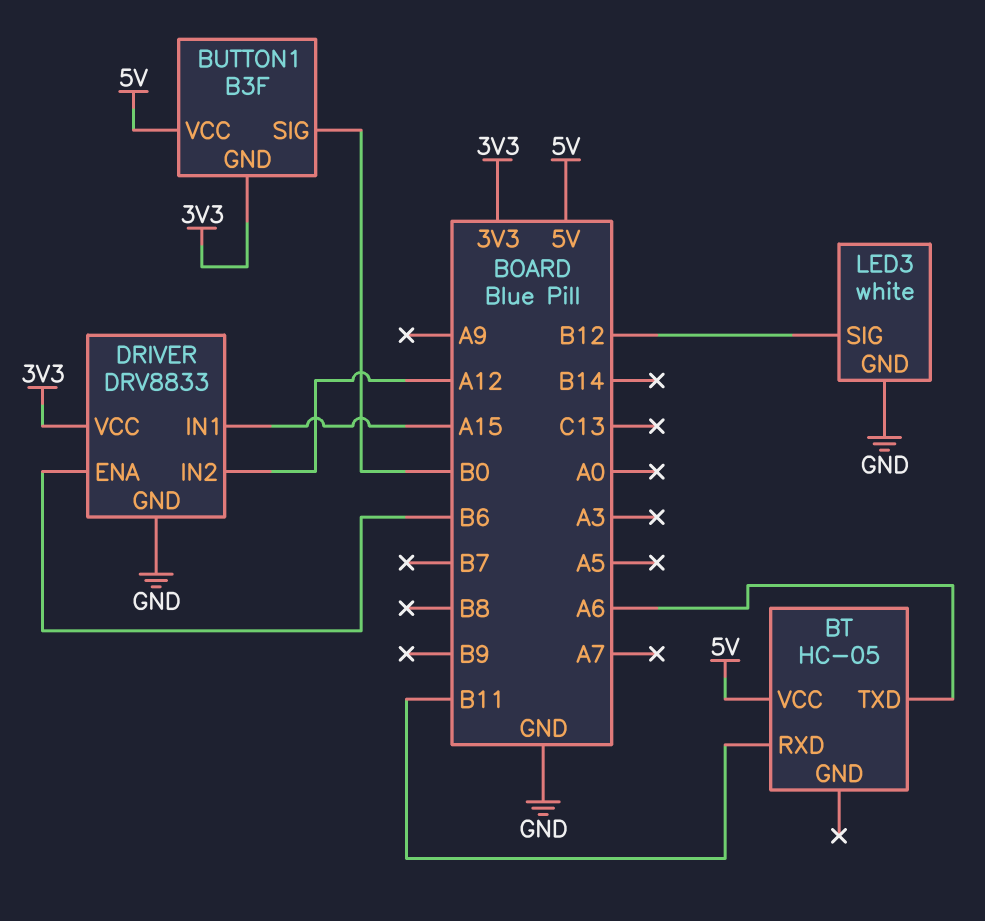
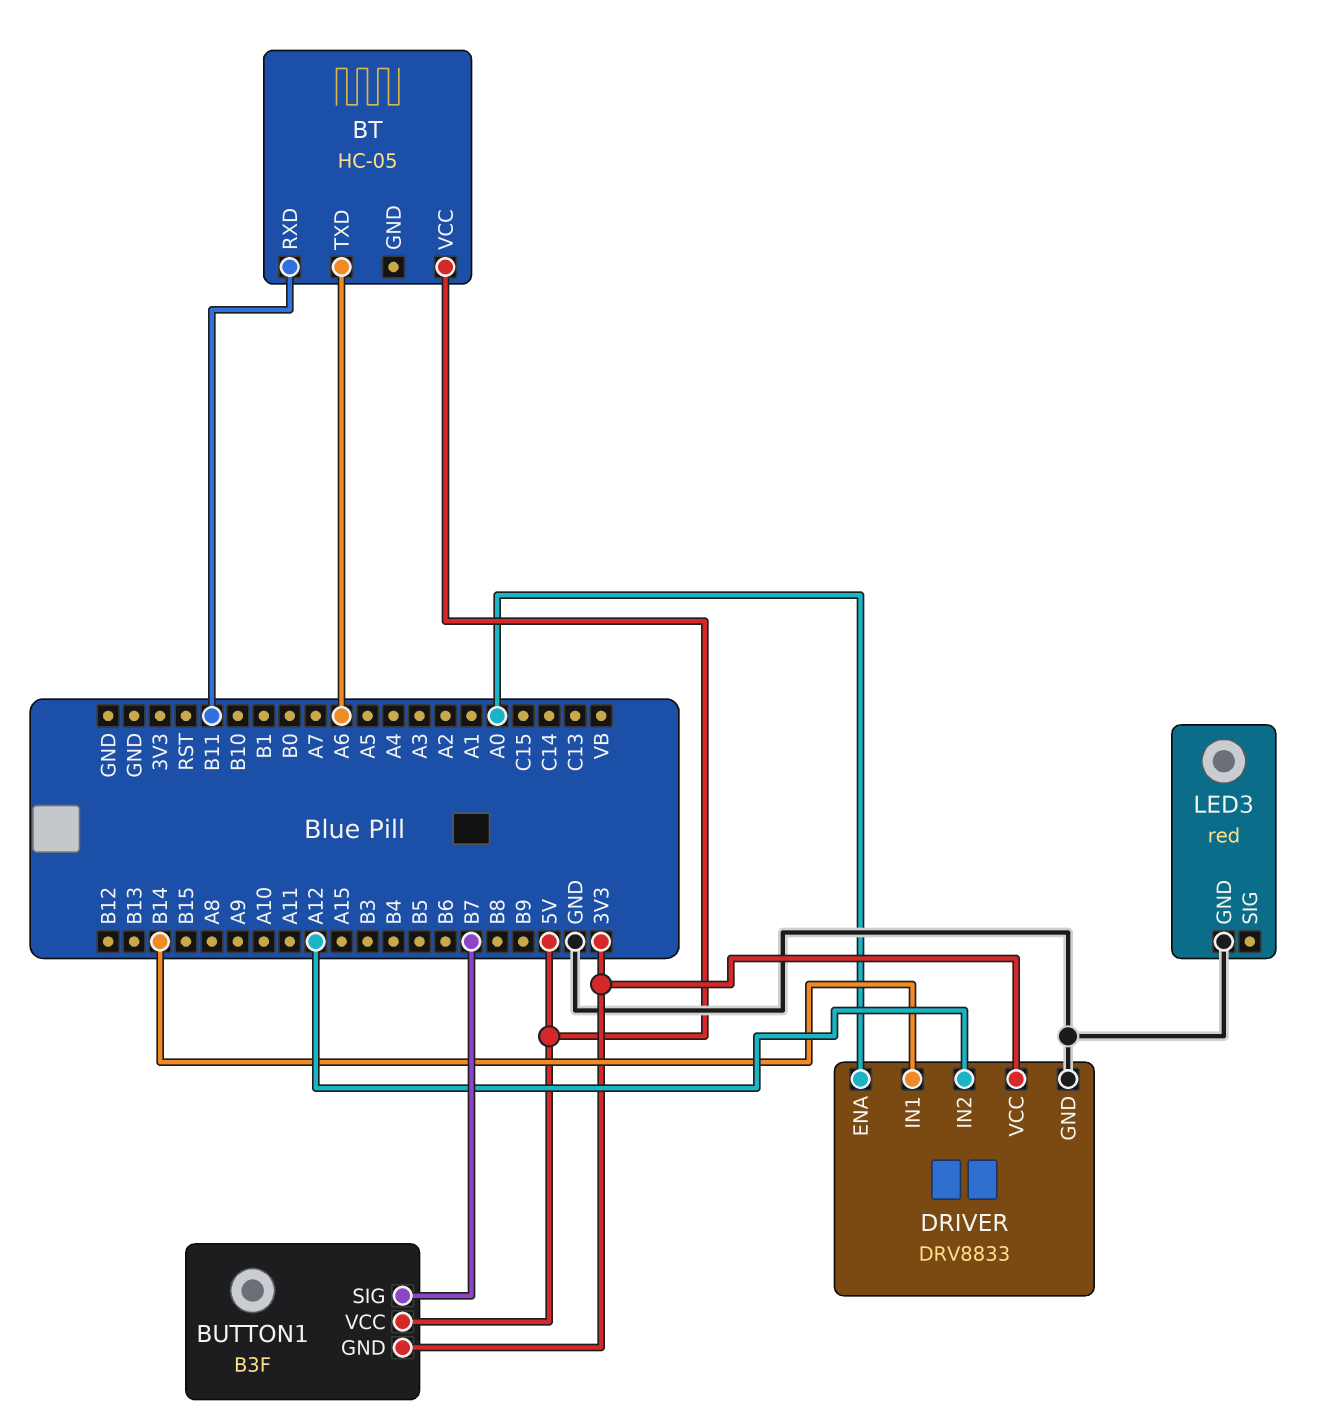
BUTTON1 pin SIG: B0 -> B7
DRIVER pin ENA: B6 -> A0
DRIVER pin IN1: A15 -> B14
LED3: white -> red
LED3 pin SIG: B12 -> none

